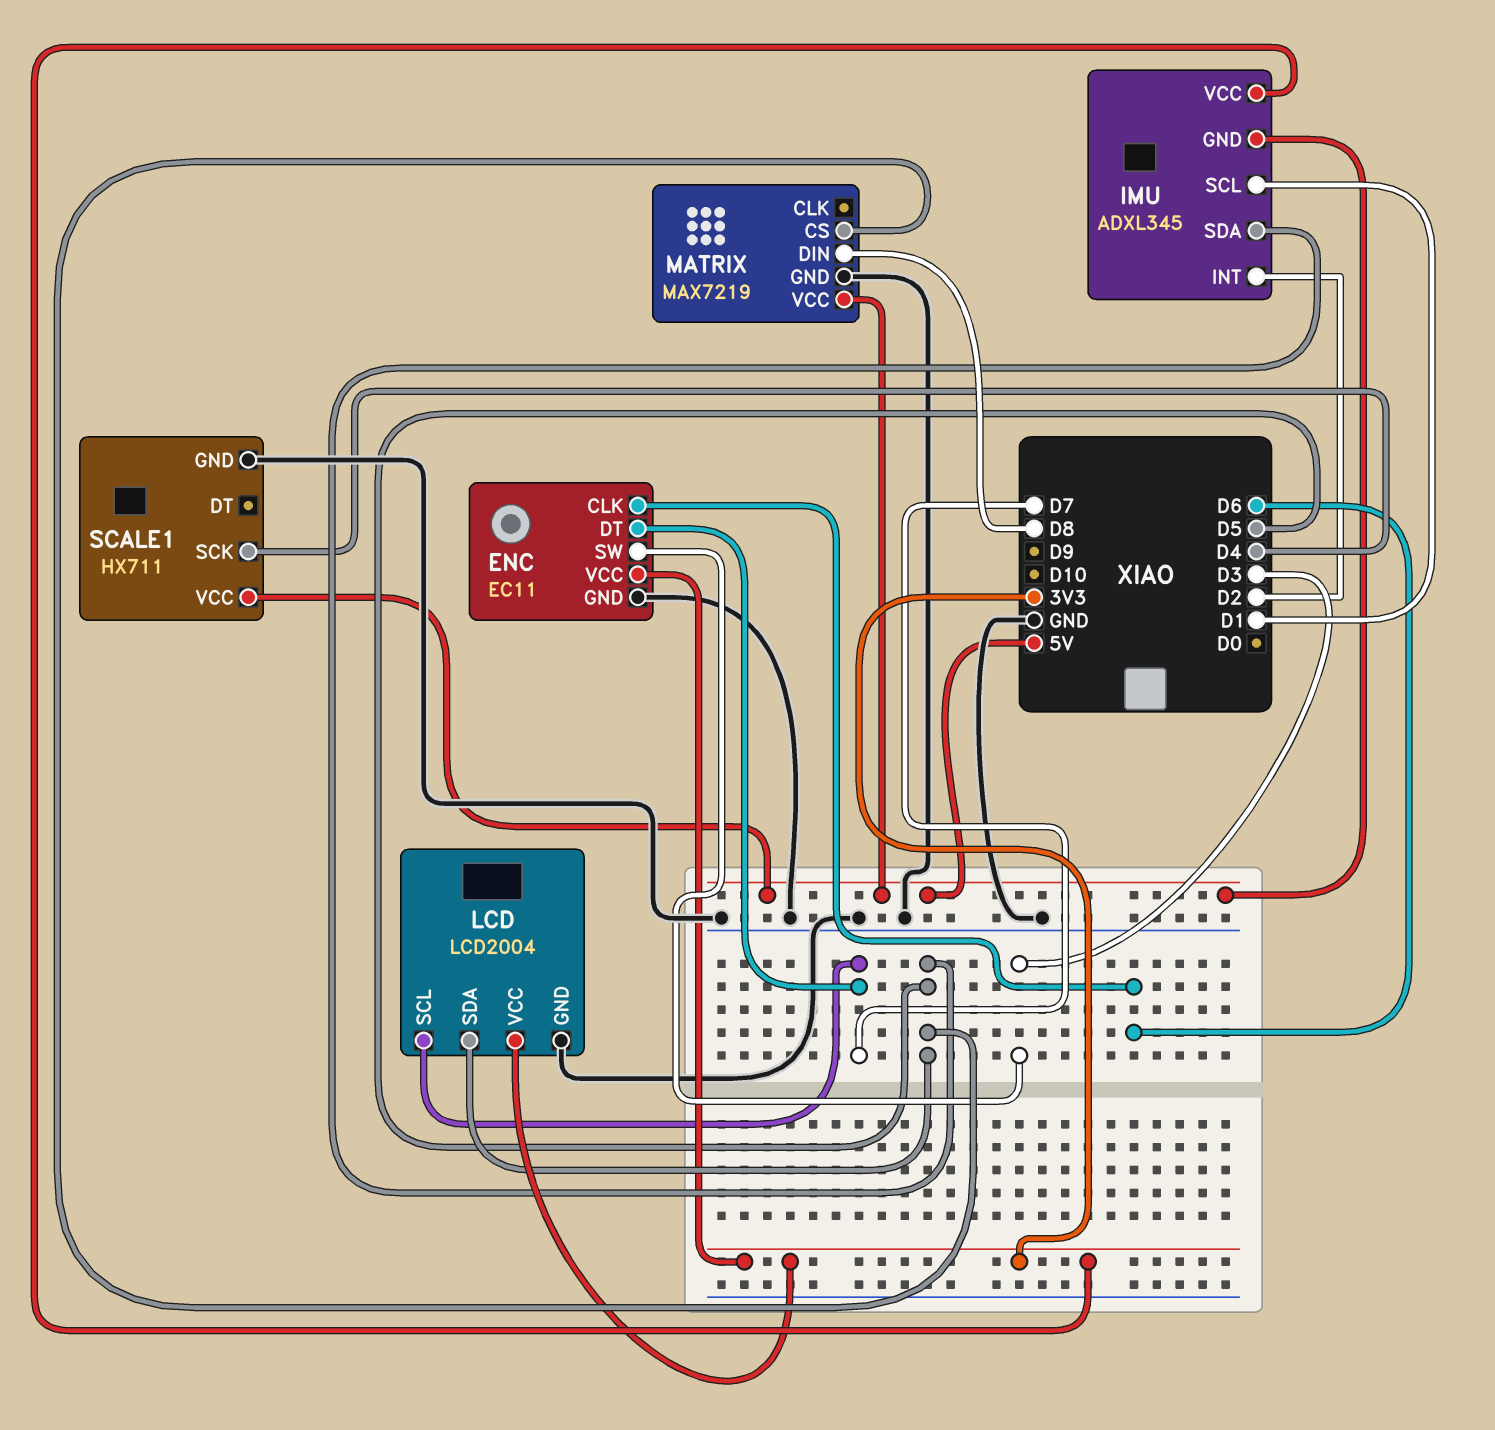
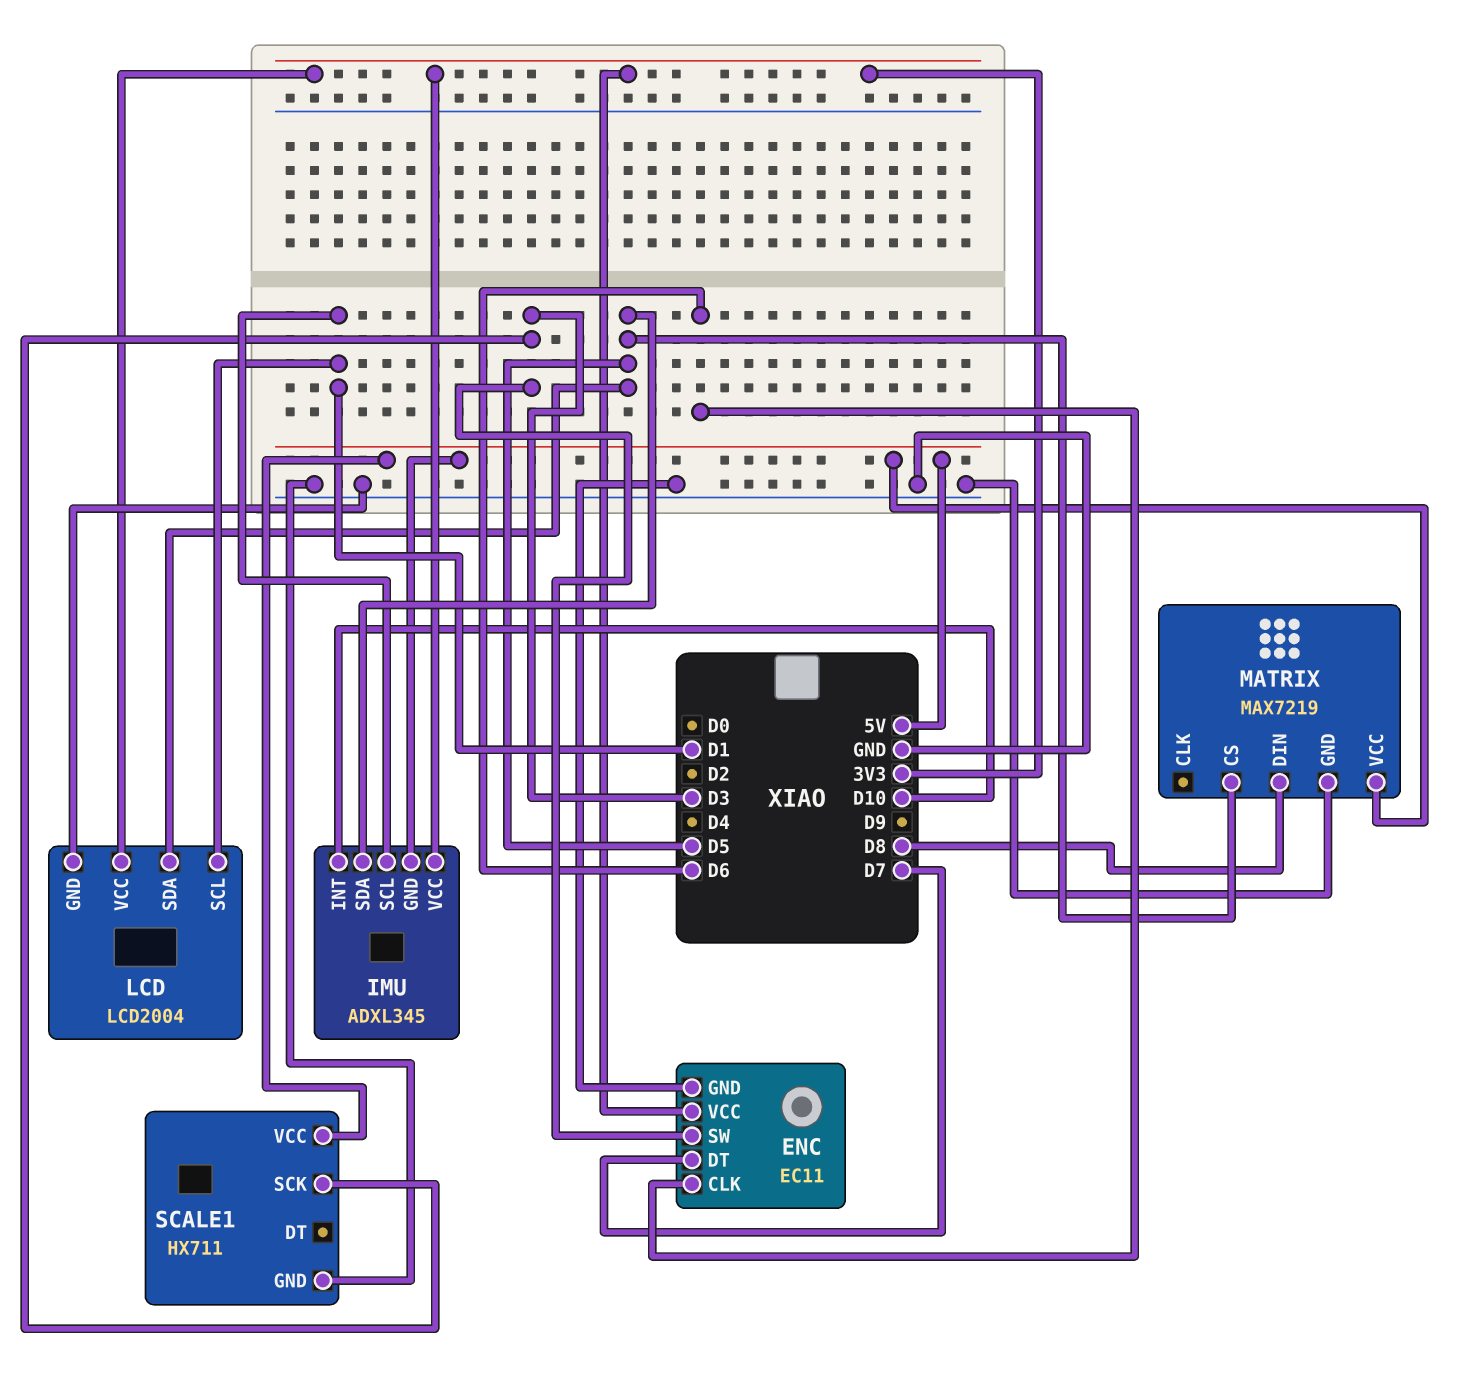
IMU pin INT: D2 -> D10
LCD pin SCL: D7 -> D1
SCALE1 pin SCK: D4 -> D3

